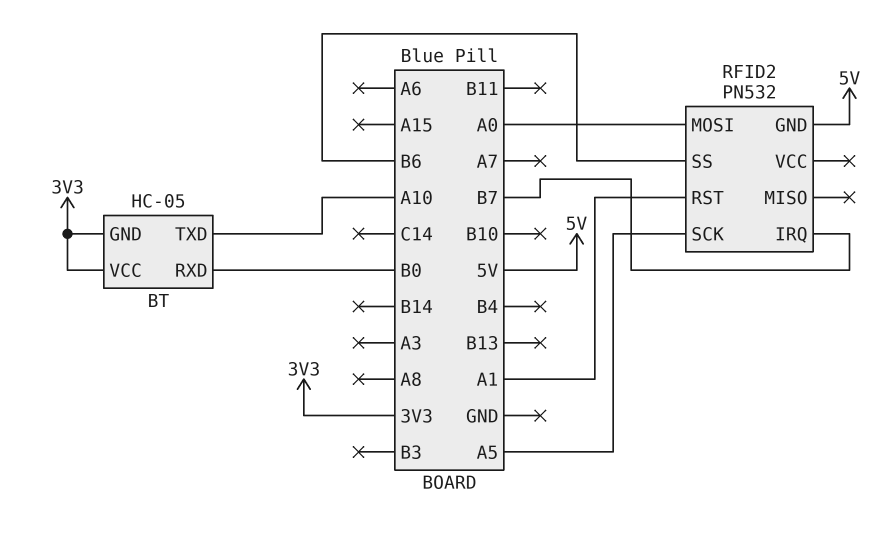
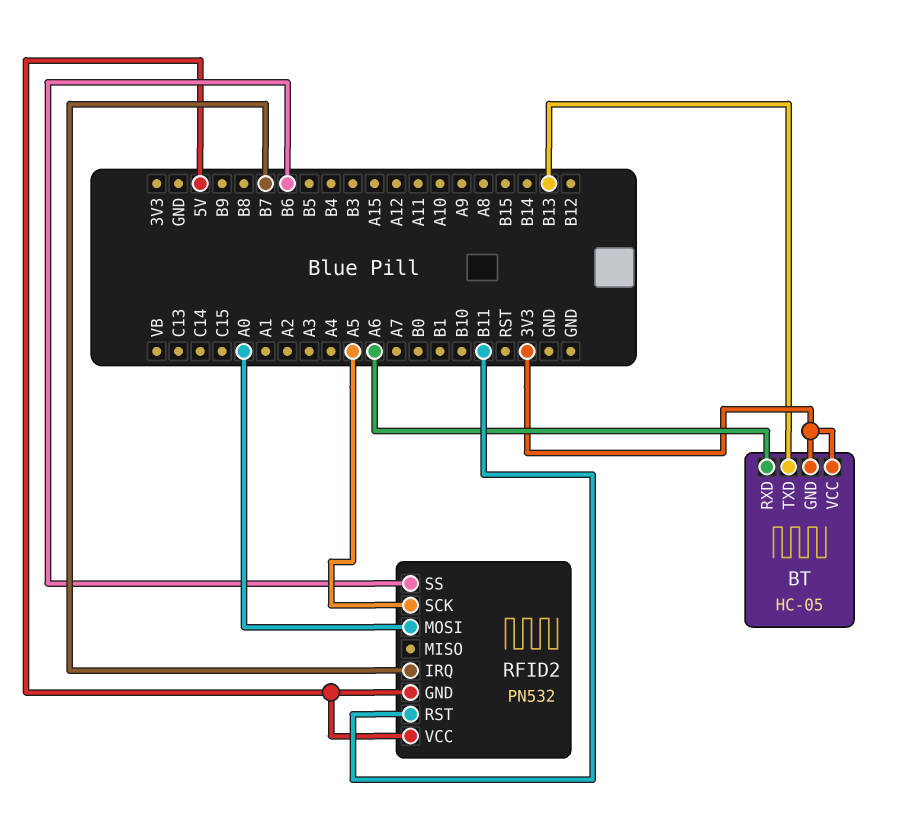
BT pin RXD: B0 -> A6
BT pin TXD: A10 -> B13
RFID2 pin RST: A1 -> B11
RFID2 pin VCC: none -> 5V

